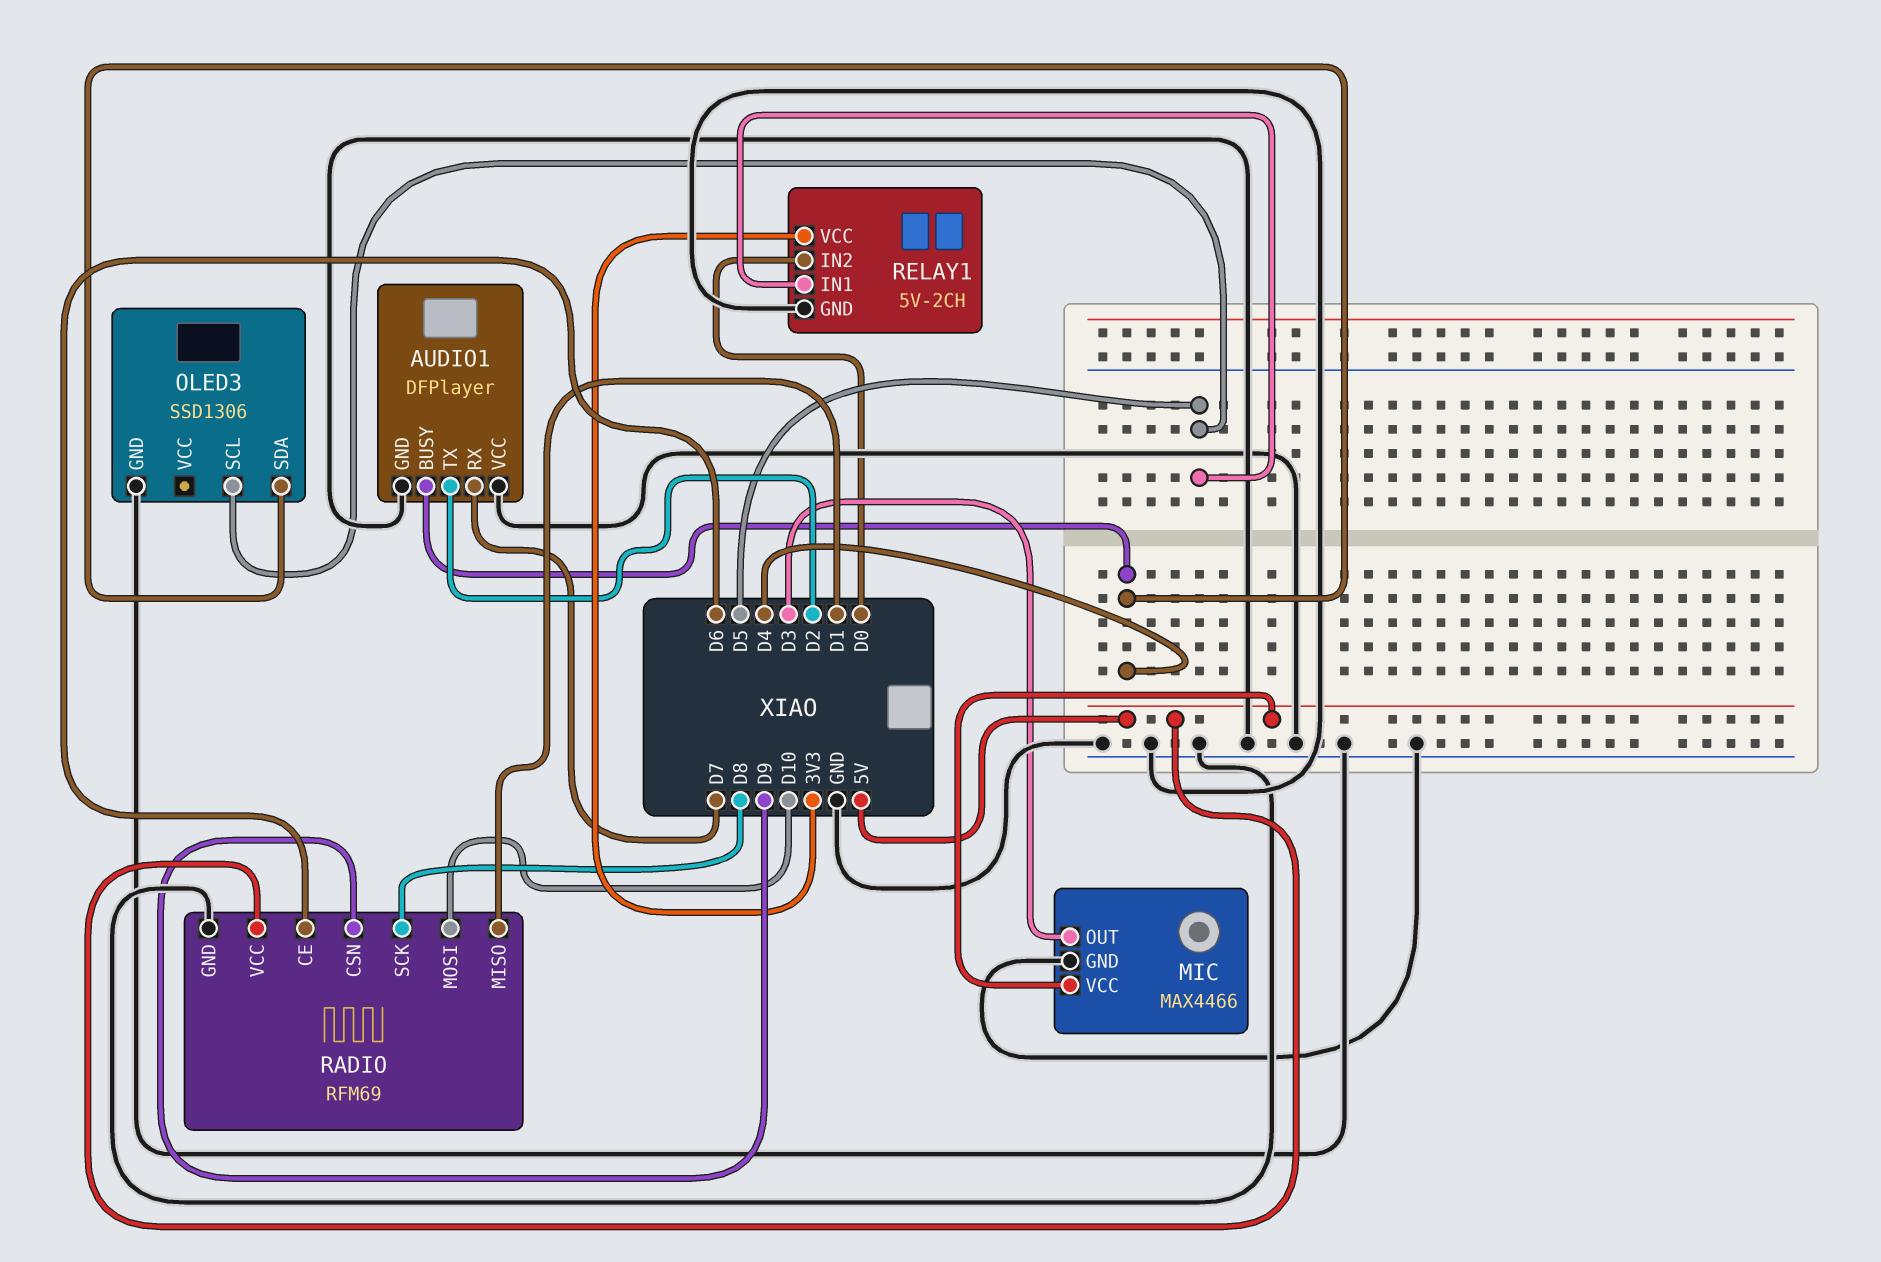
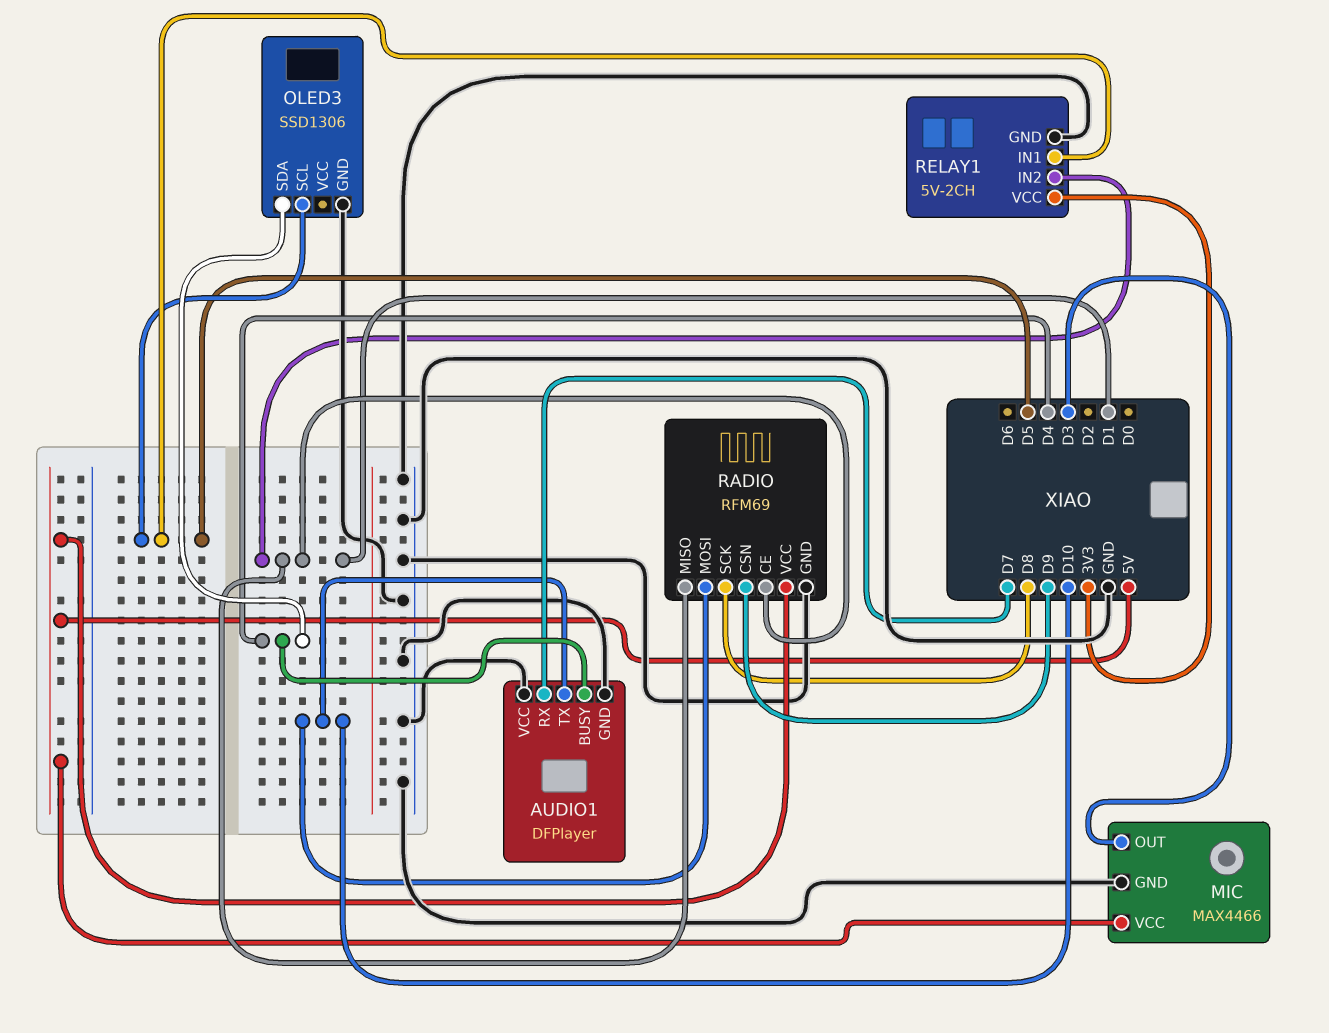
AUDIO1 pin TX: D2 -> D10
RADIO pin CE: D6 -> D1
RELAY1 pin IN2: D0 -> D1

